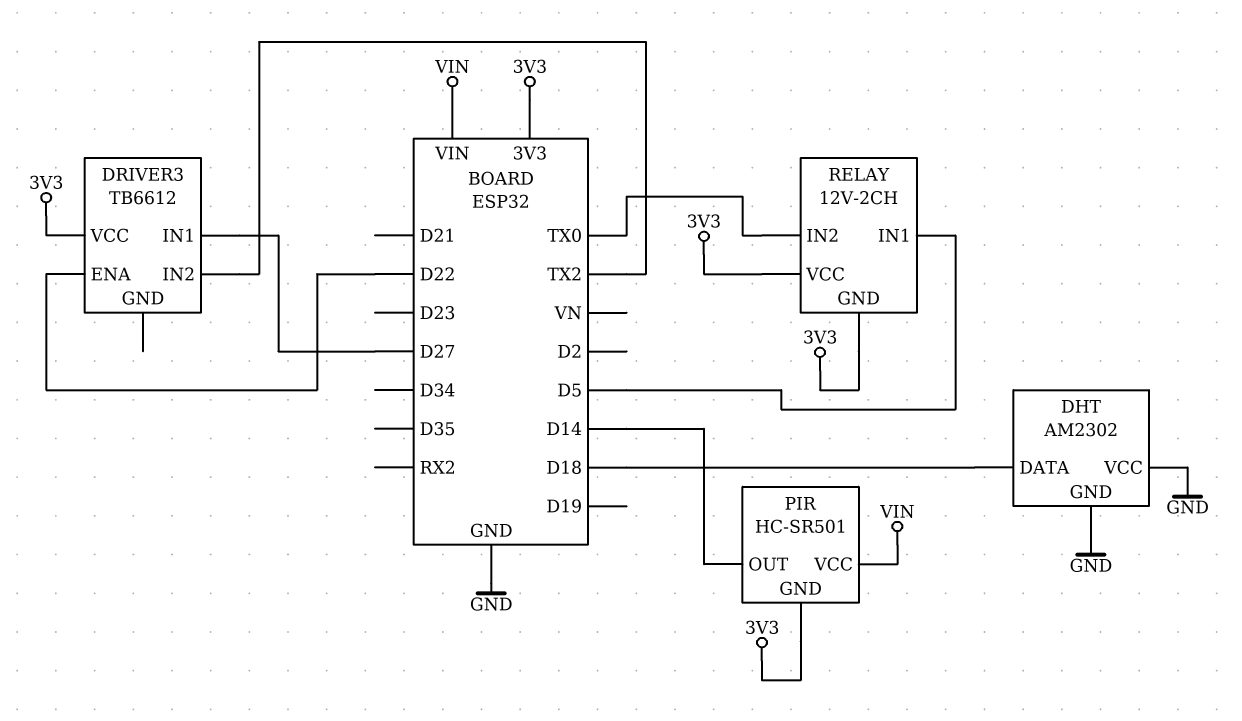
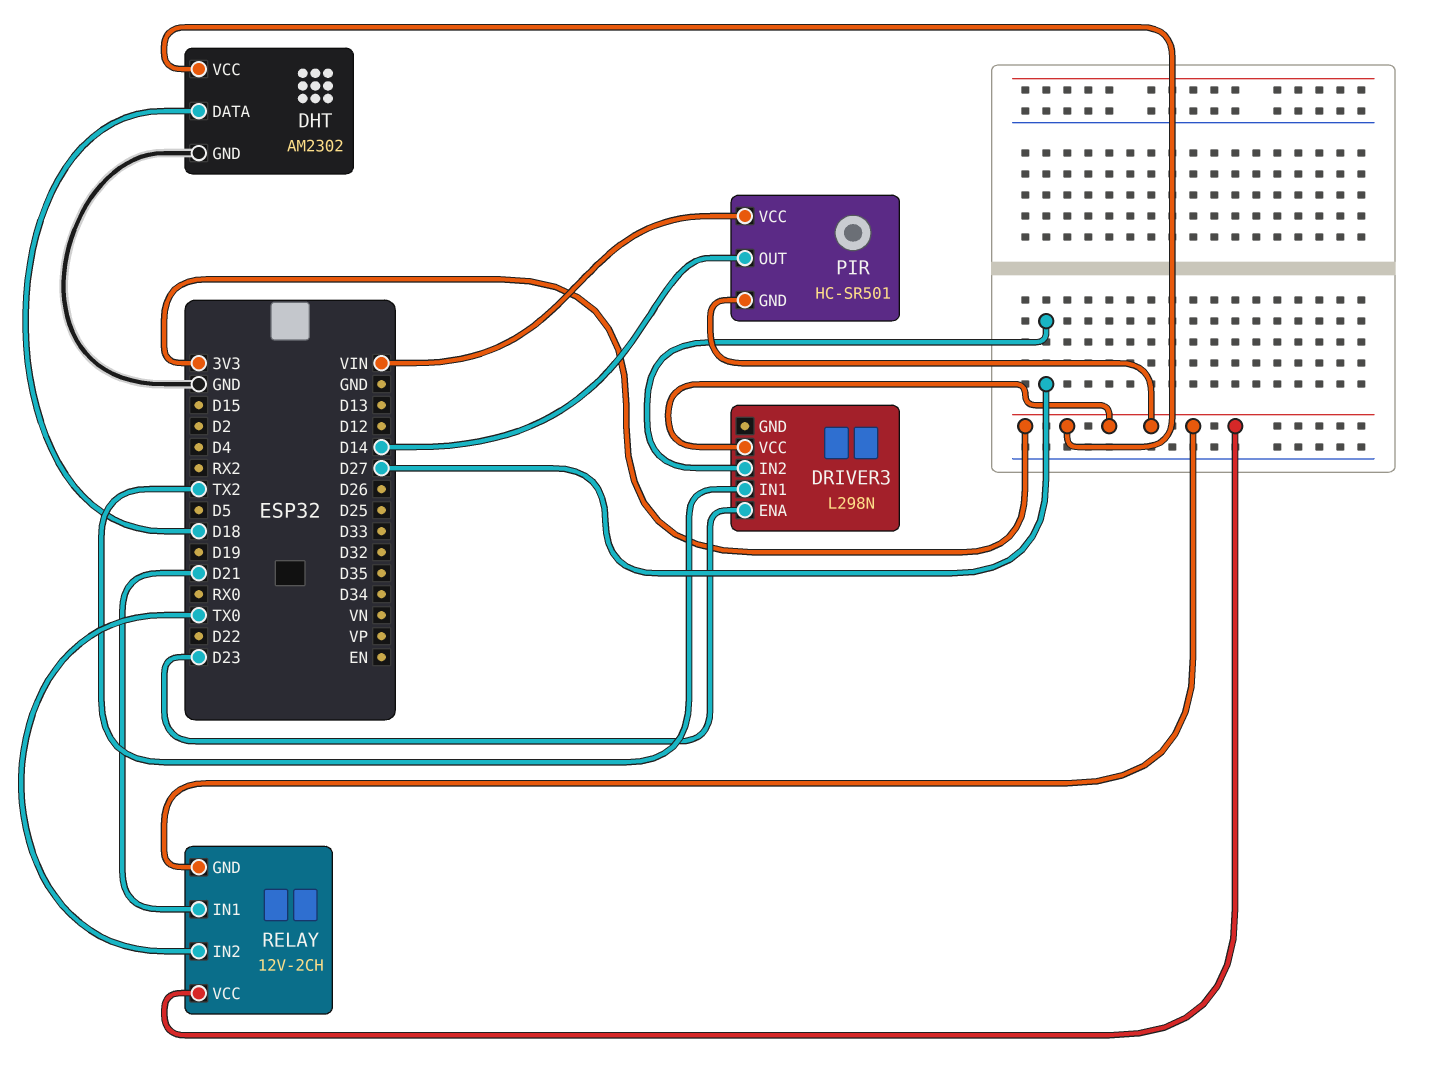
DHT pin VCC: GND -> 3V3
DRIVER3: TB6612 -> L298N
DRIVER3 pin ENA: D22 -> D23
DRIVER3 pin IN1: D27 -> TX2
DRIVER3 pin IN2: TX2 -> D27
RELAY pin IN1: D5 -> D21

